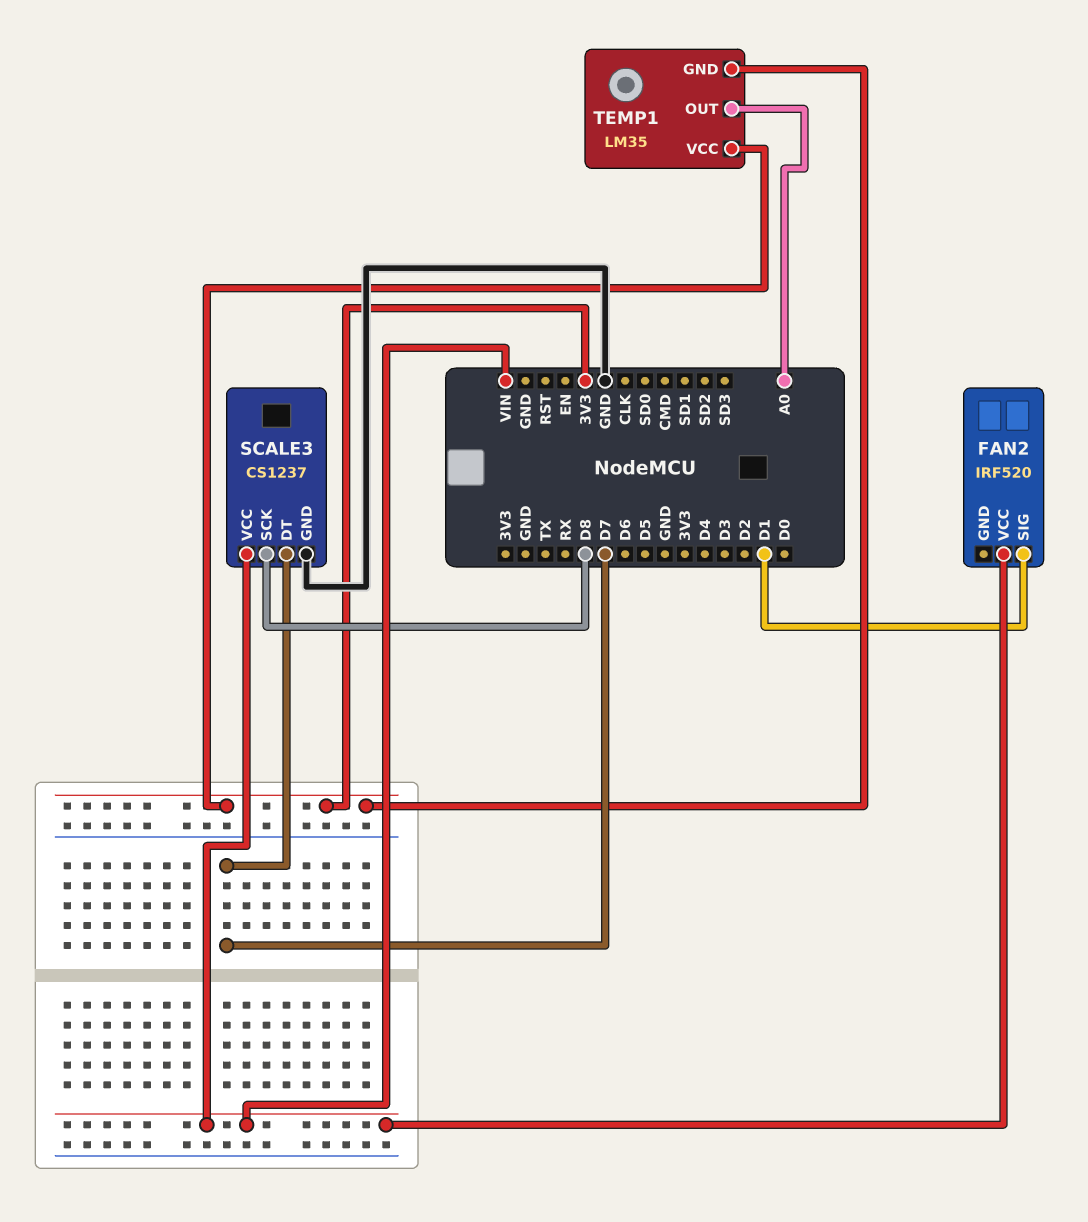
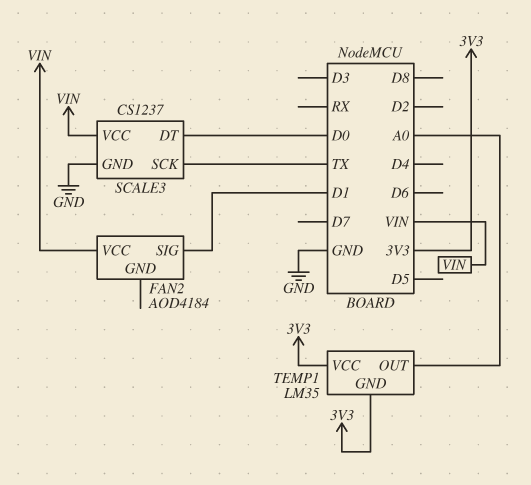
FAN2: IRF520 -> AOD4184
SCALE3 pin DT: D7 -> D0
SCALE3 pin SCK: D8 -> TX

